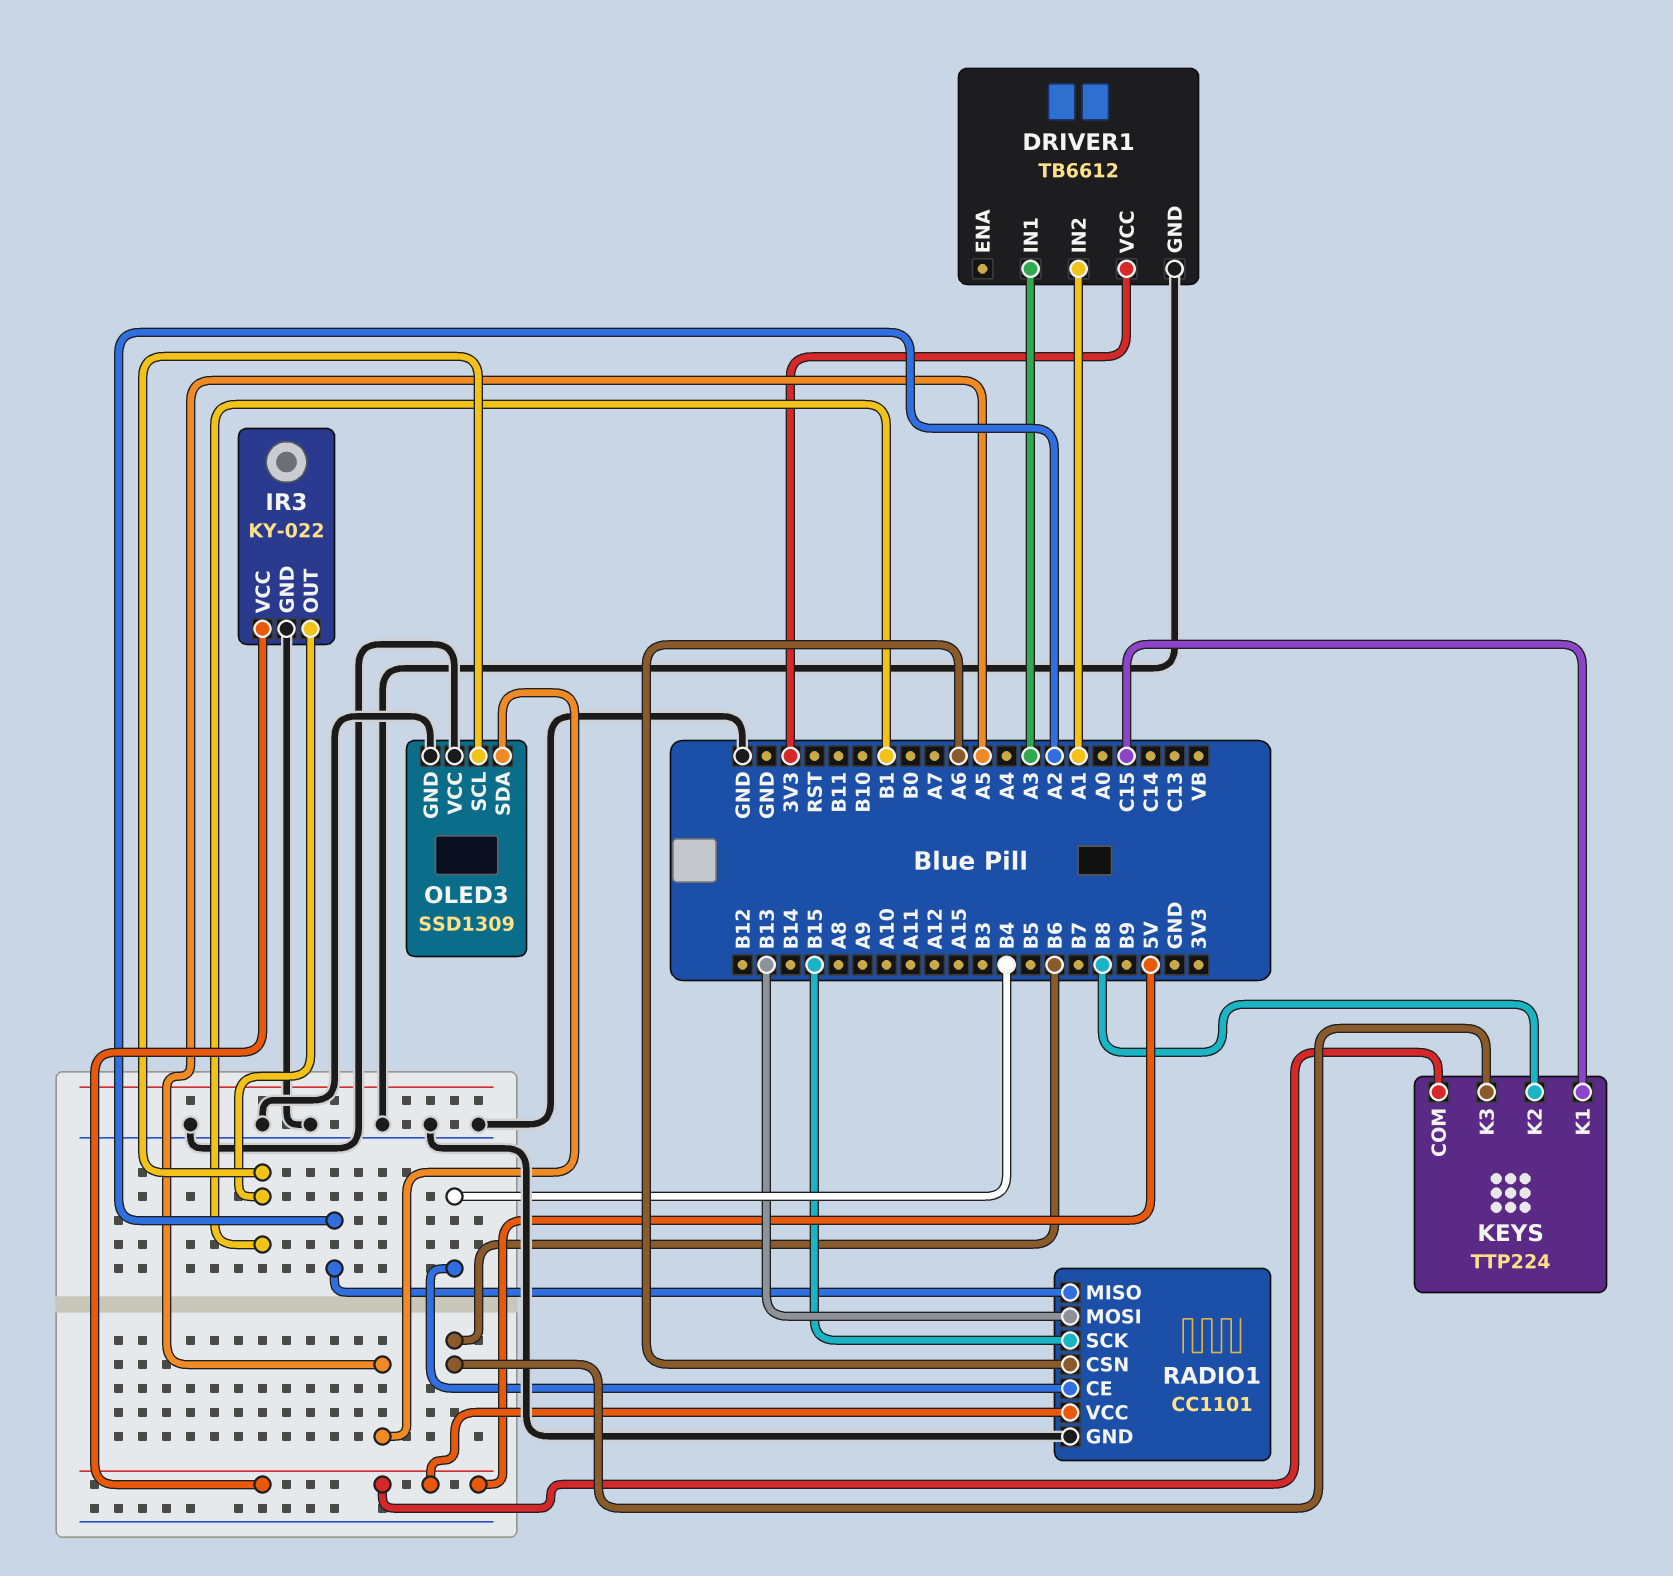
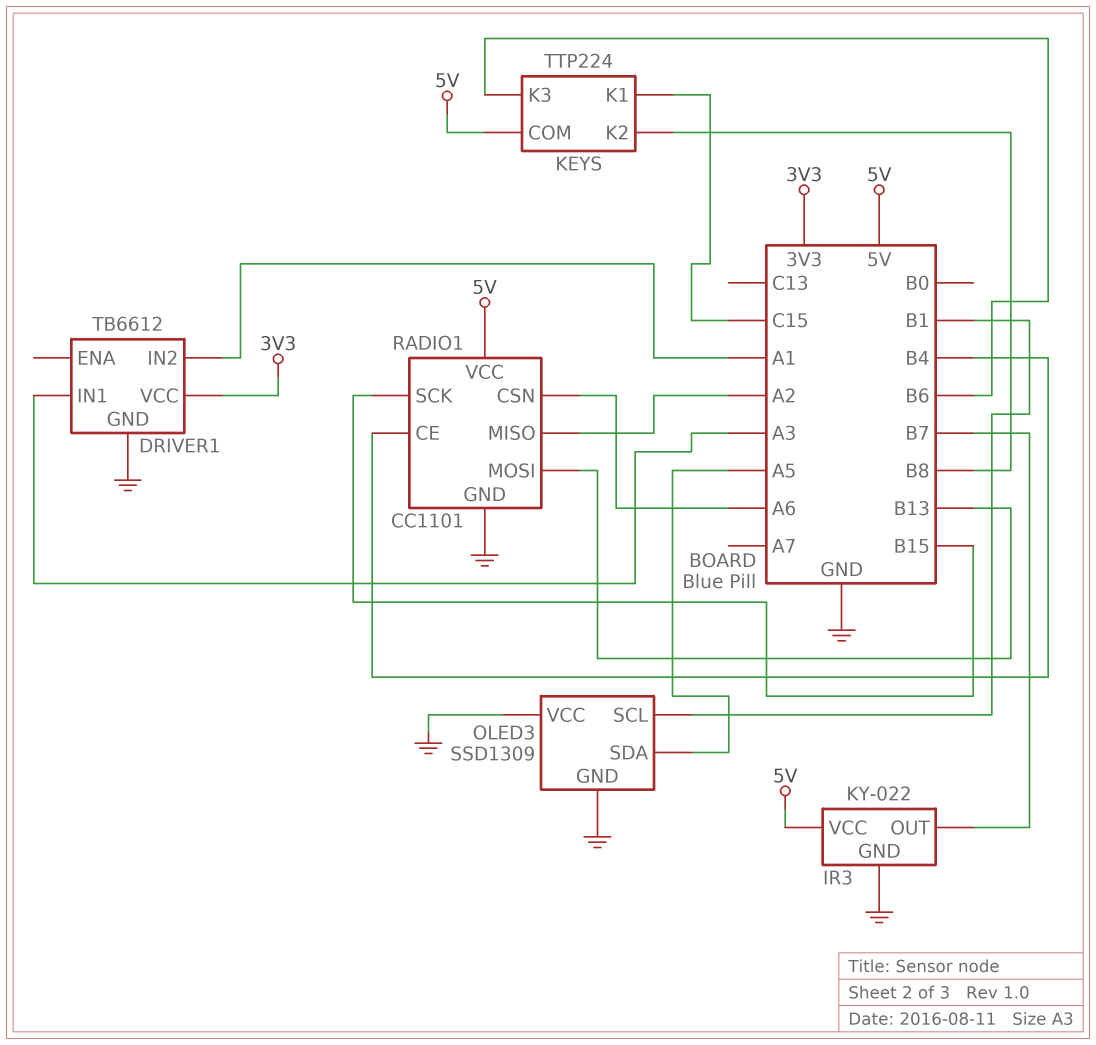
IR3 pin OUT: B1 -> B7

